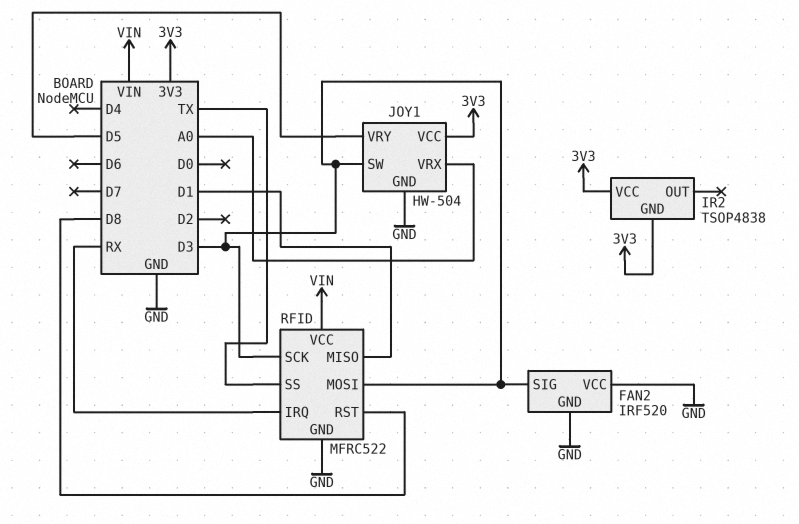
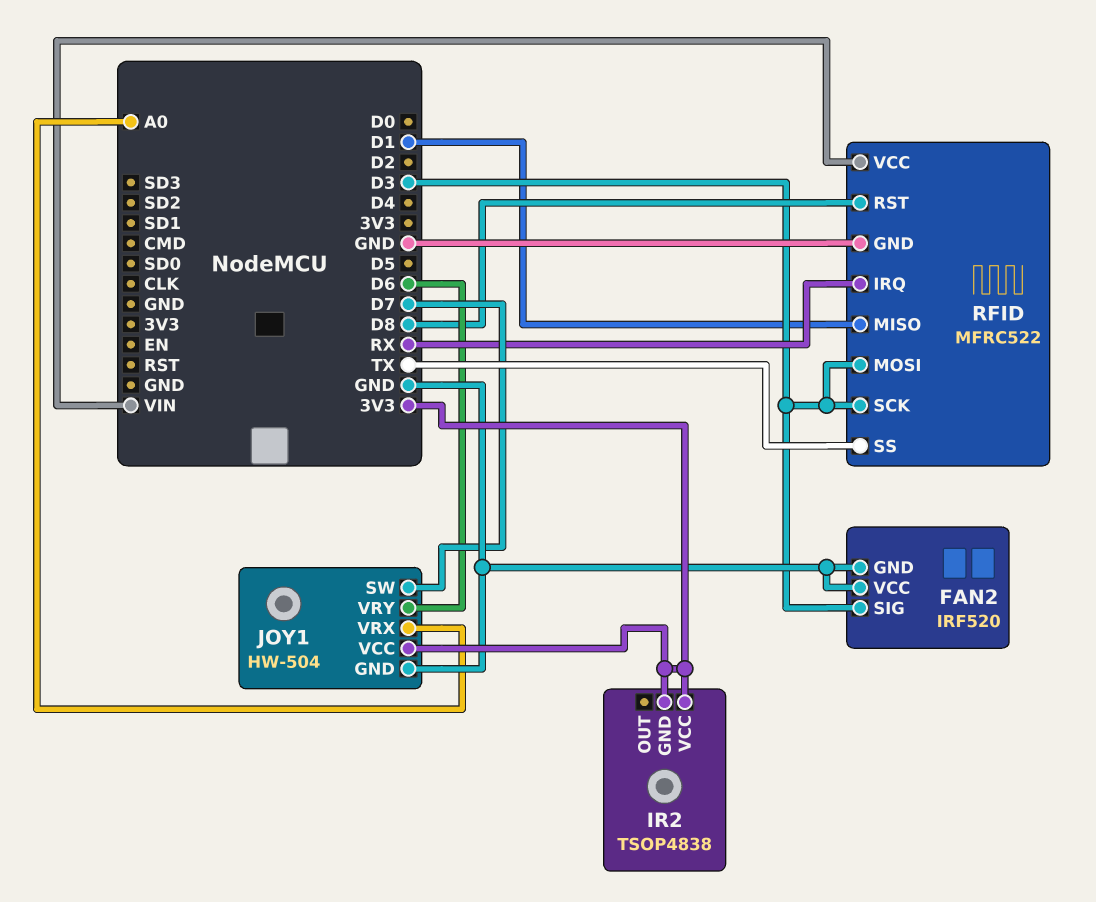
JOY1 pin SW: D3 -> D7
JOY1 pin VRY: D5 -> D6

